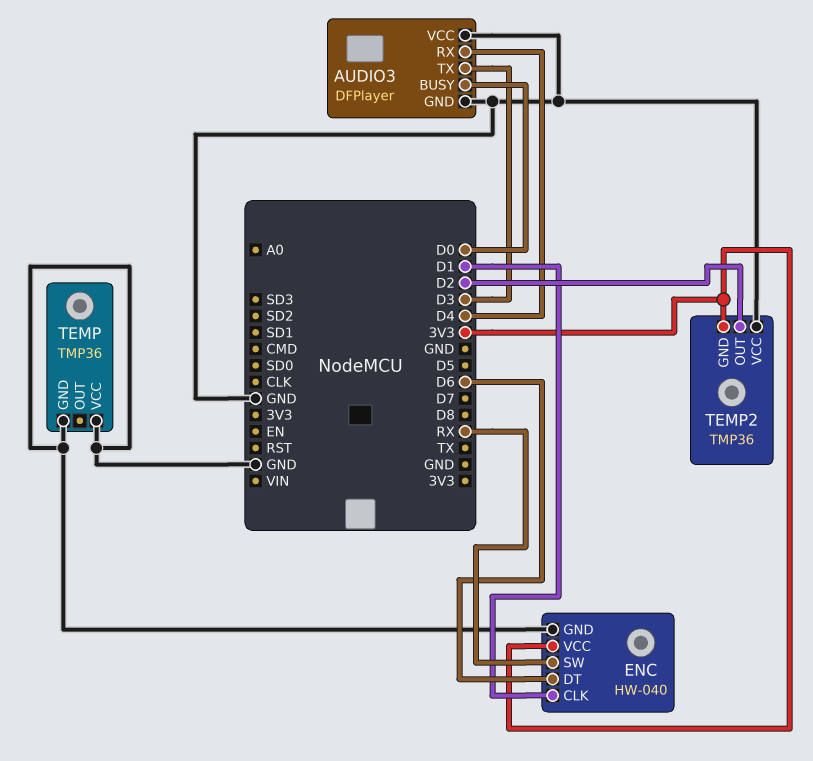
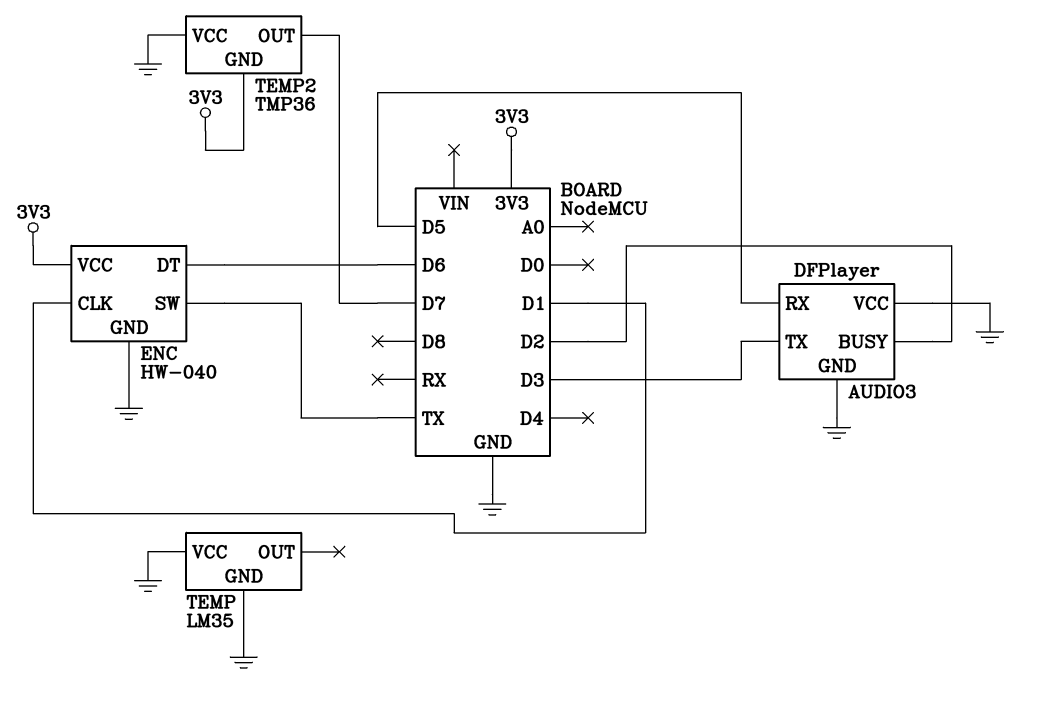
AUDIO3 pin BUSY: D0 -> D2
AUDIO3 pin RX: D4 -> D5
ENC pin SW: RX -> TX
TEMP: TMP36 -> LM35
TEMP2 pin OUT: D2 -> D7

